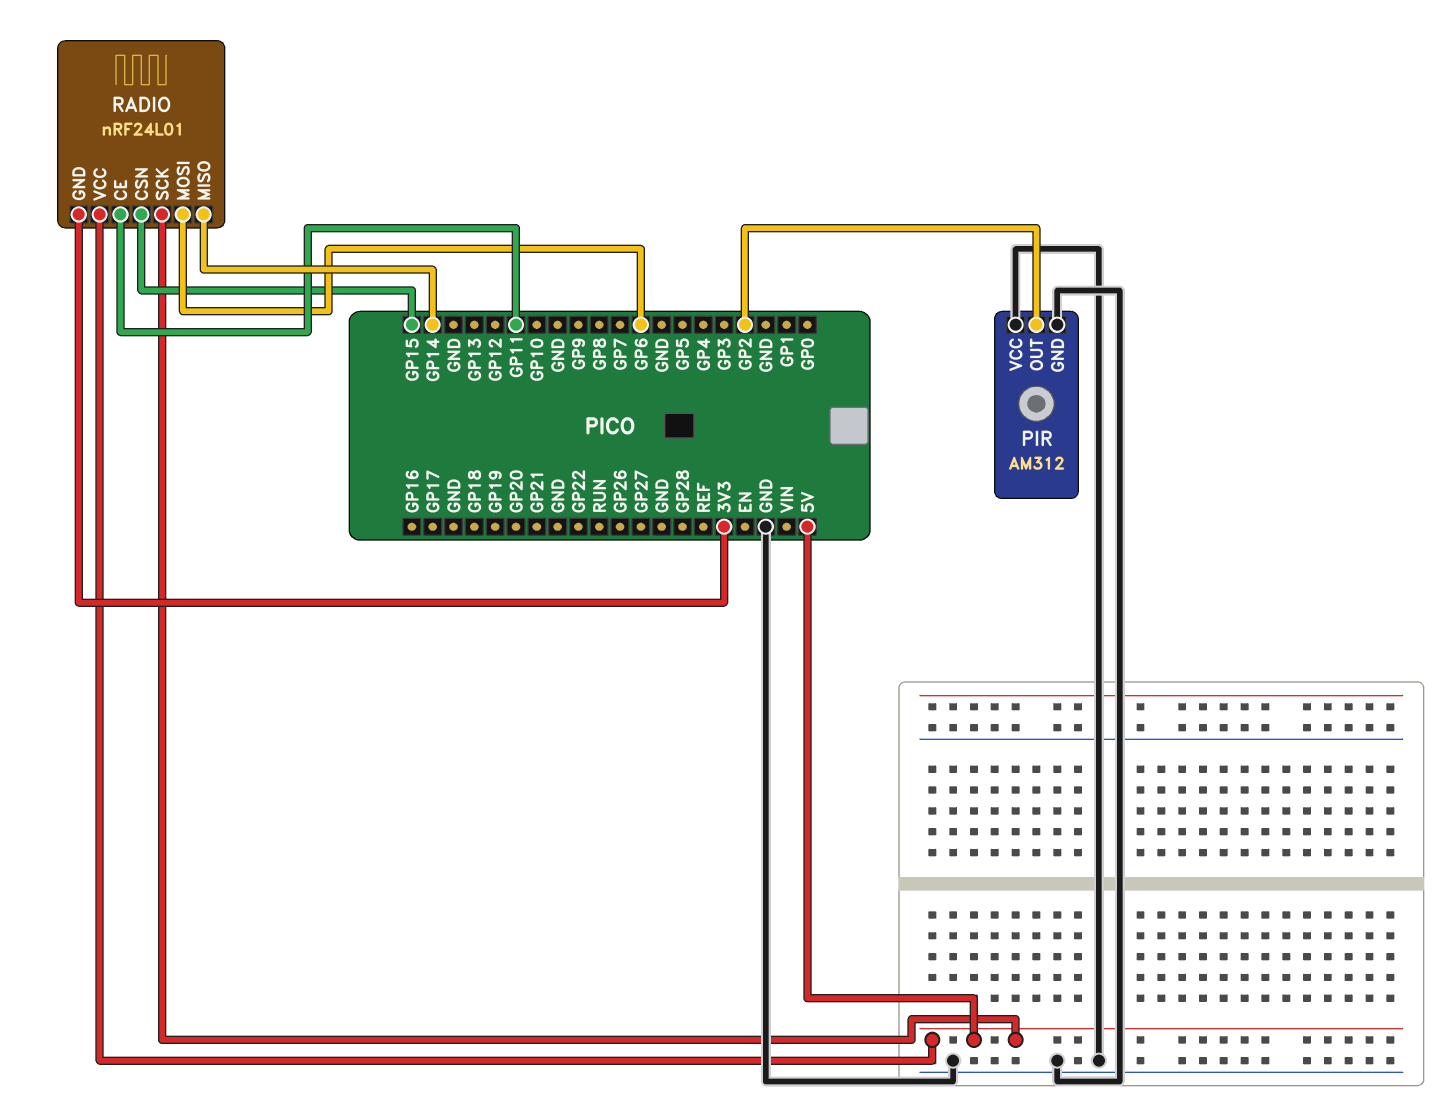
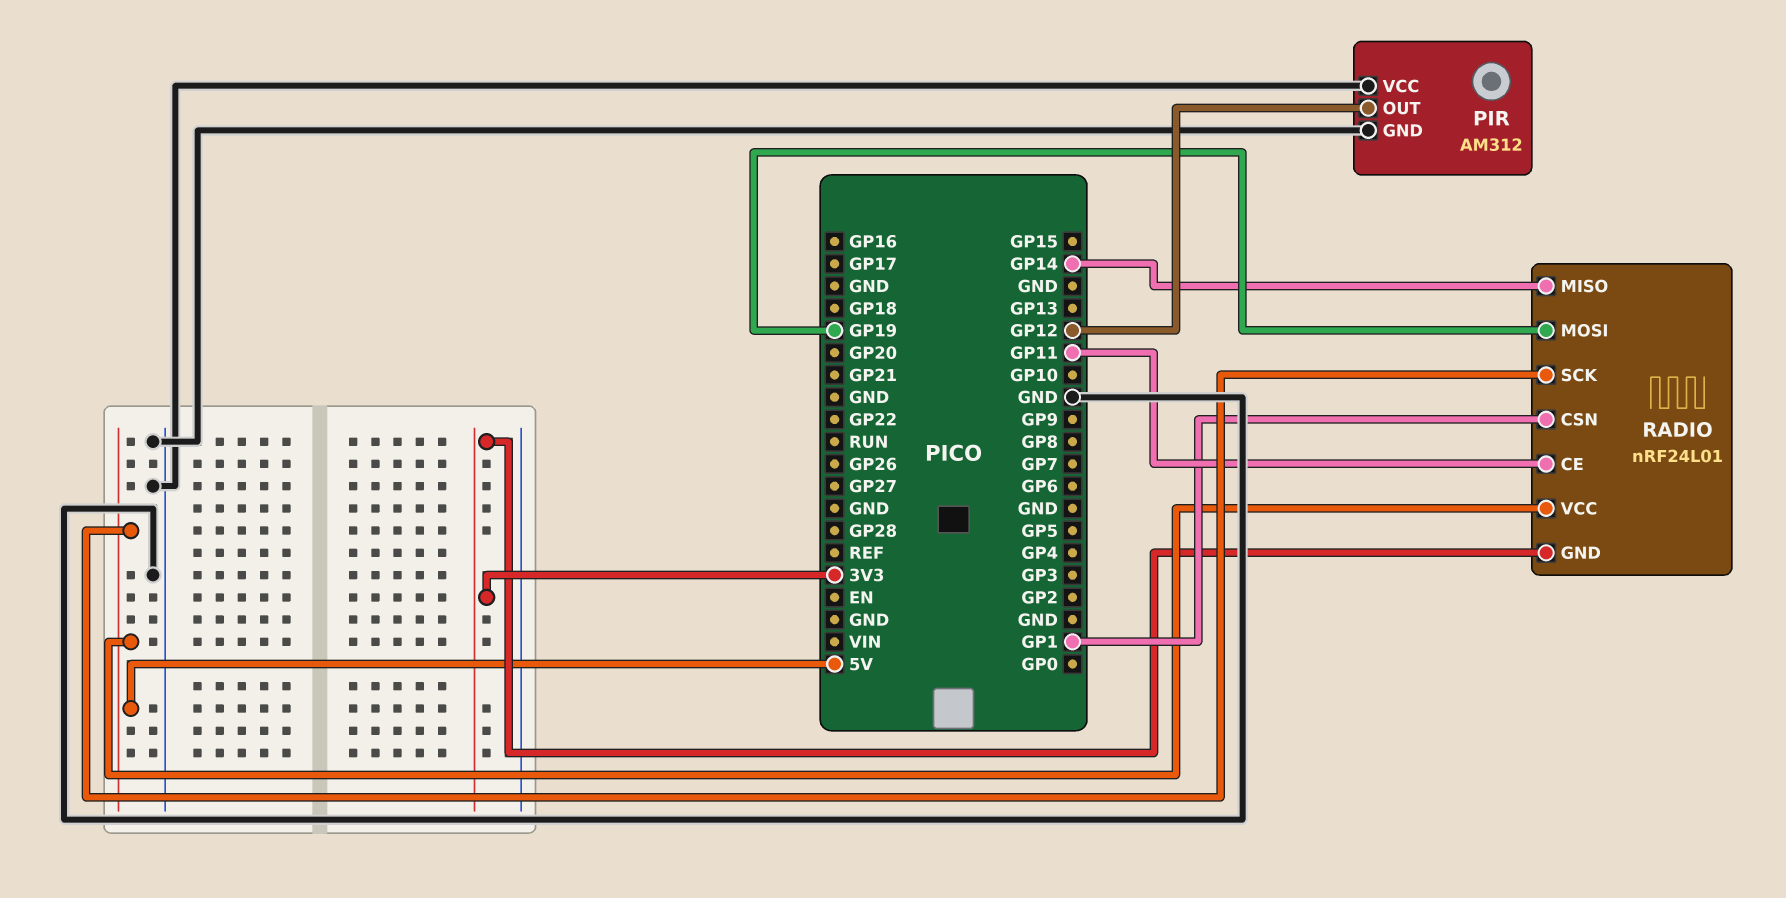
PIR pin OUT: GP2 -> GP12
RADIO pin CSN: GP15 -> GP1
RADIO pin MOSI: GP6 -> GP19

